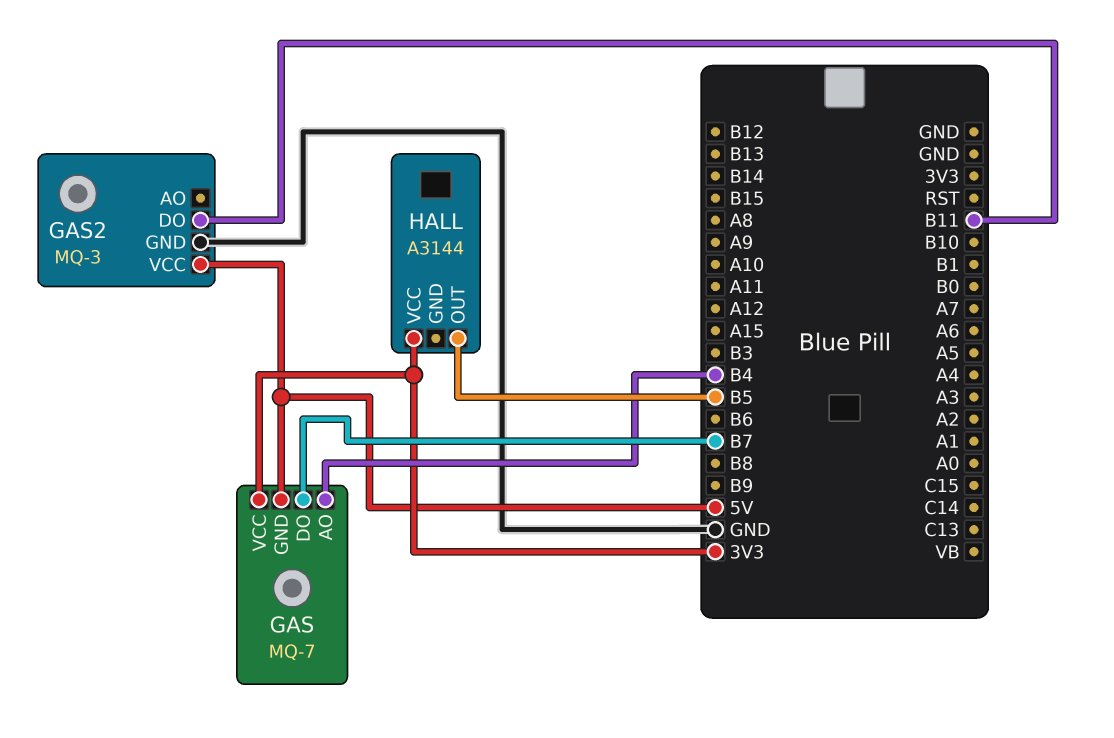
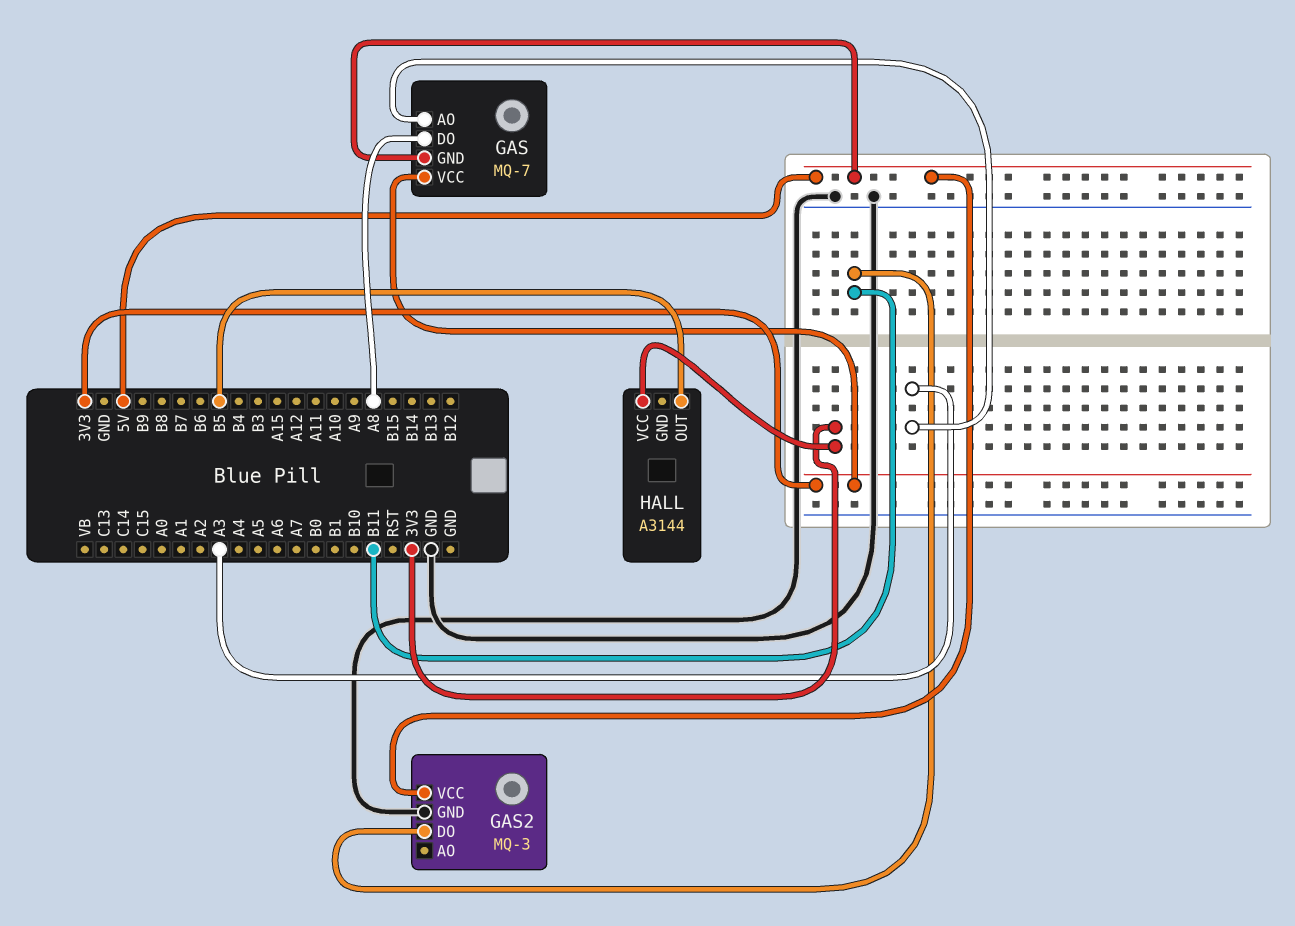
GAS pin AO: B4 -> A3
GAS pin DO: B7 -> A8

